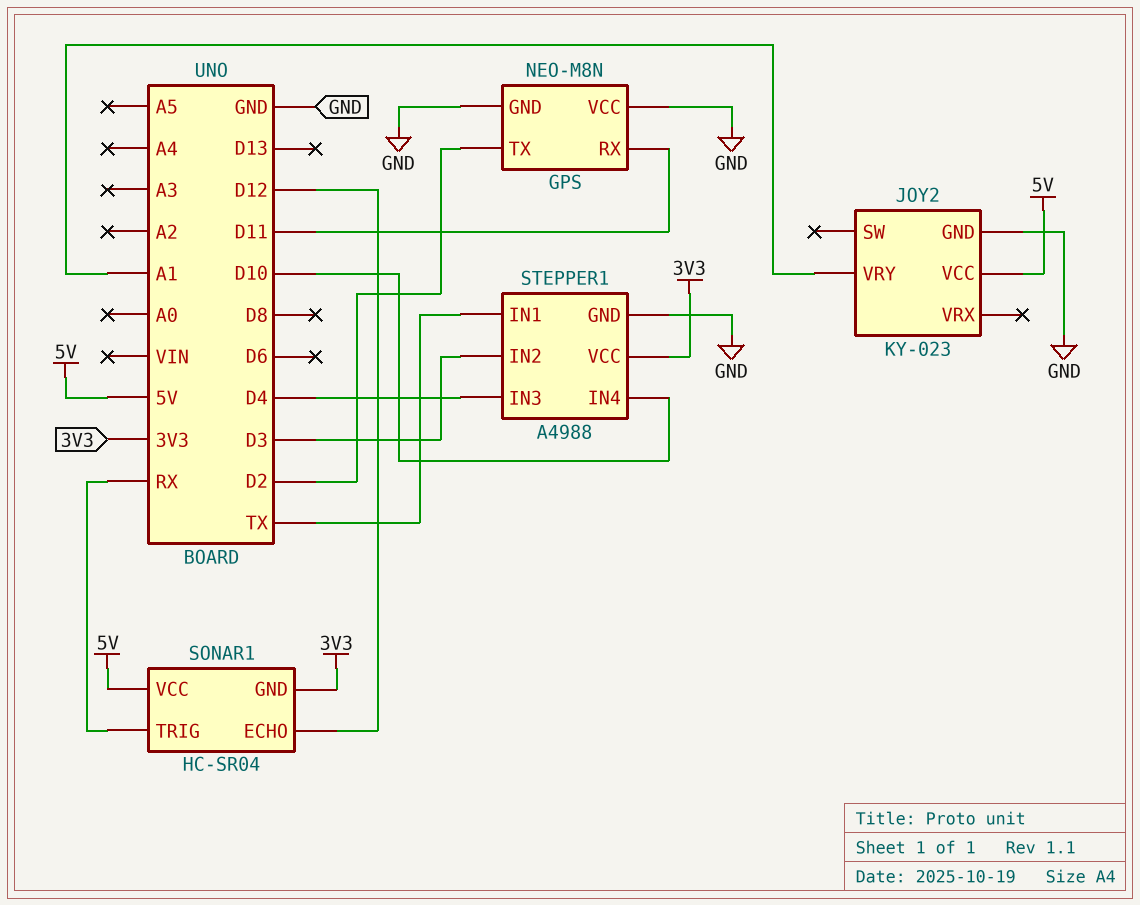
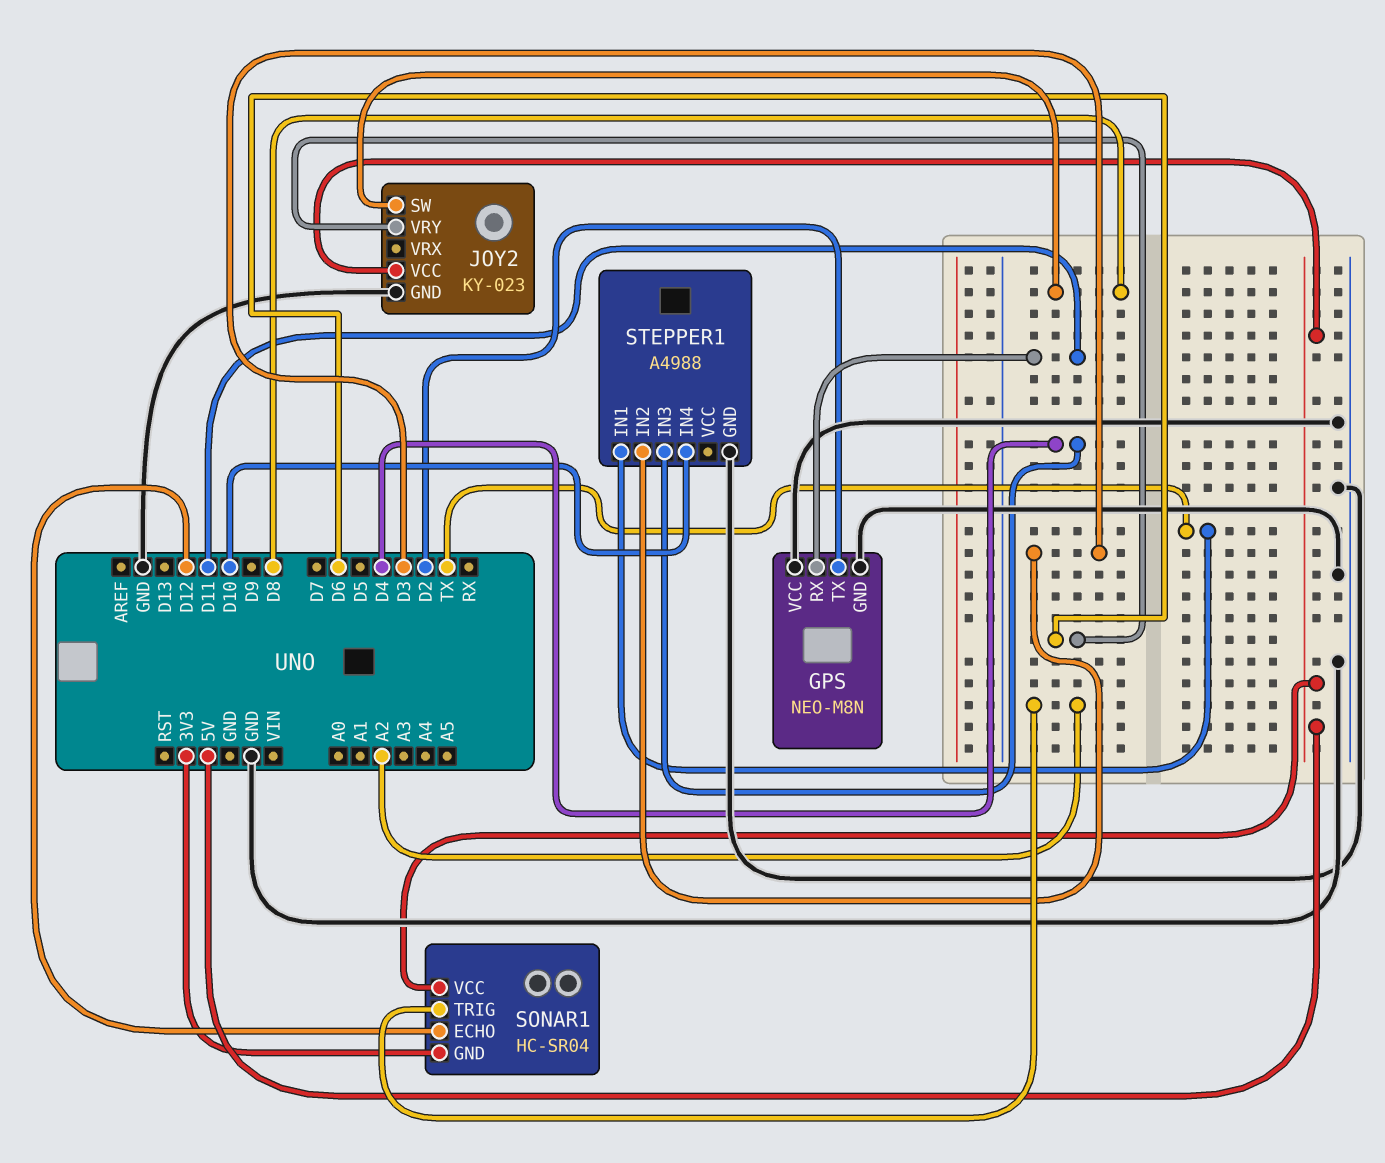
JOY2 pin SW: none -> D8
JOY2 pin VRY: A1 -> D6
SONAR1 pin TRIG: RX -> A2
STEPPER1 pin VCC: 3V3 -> none

